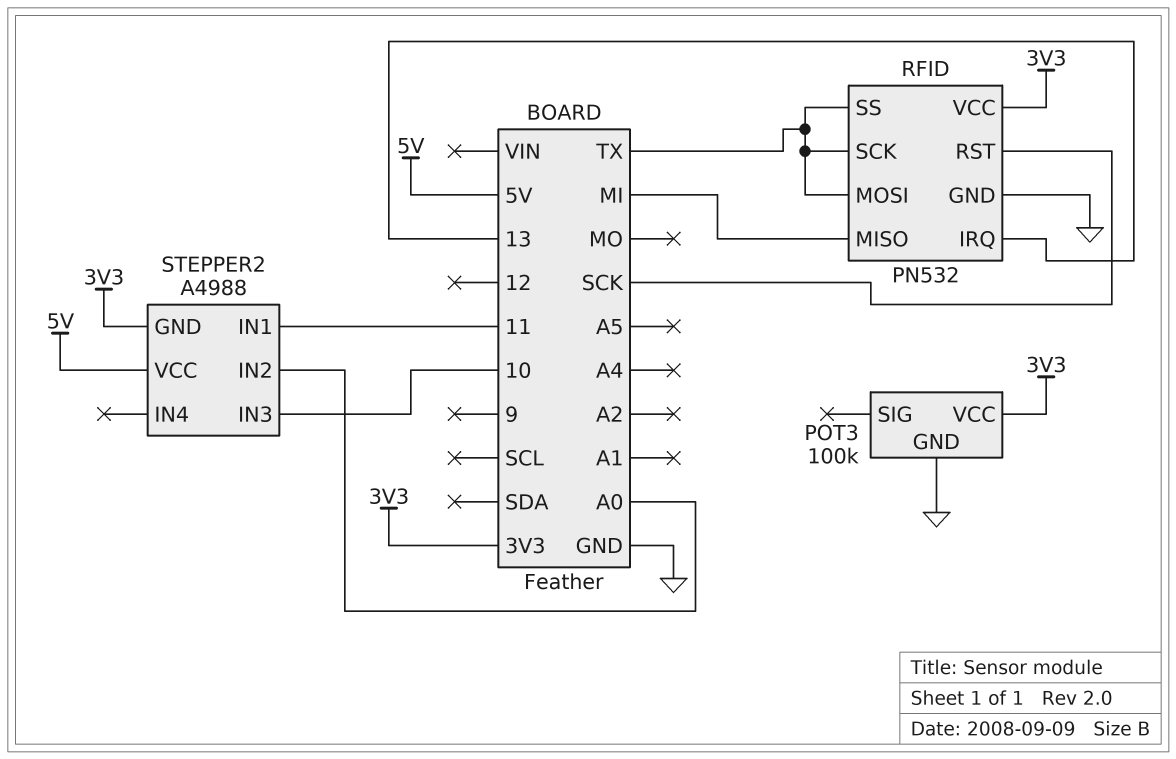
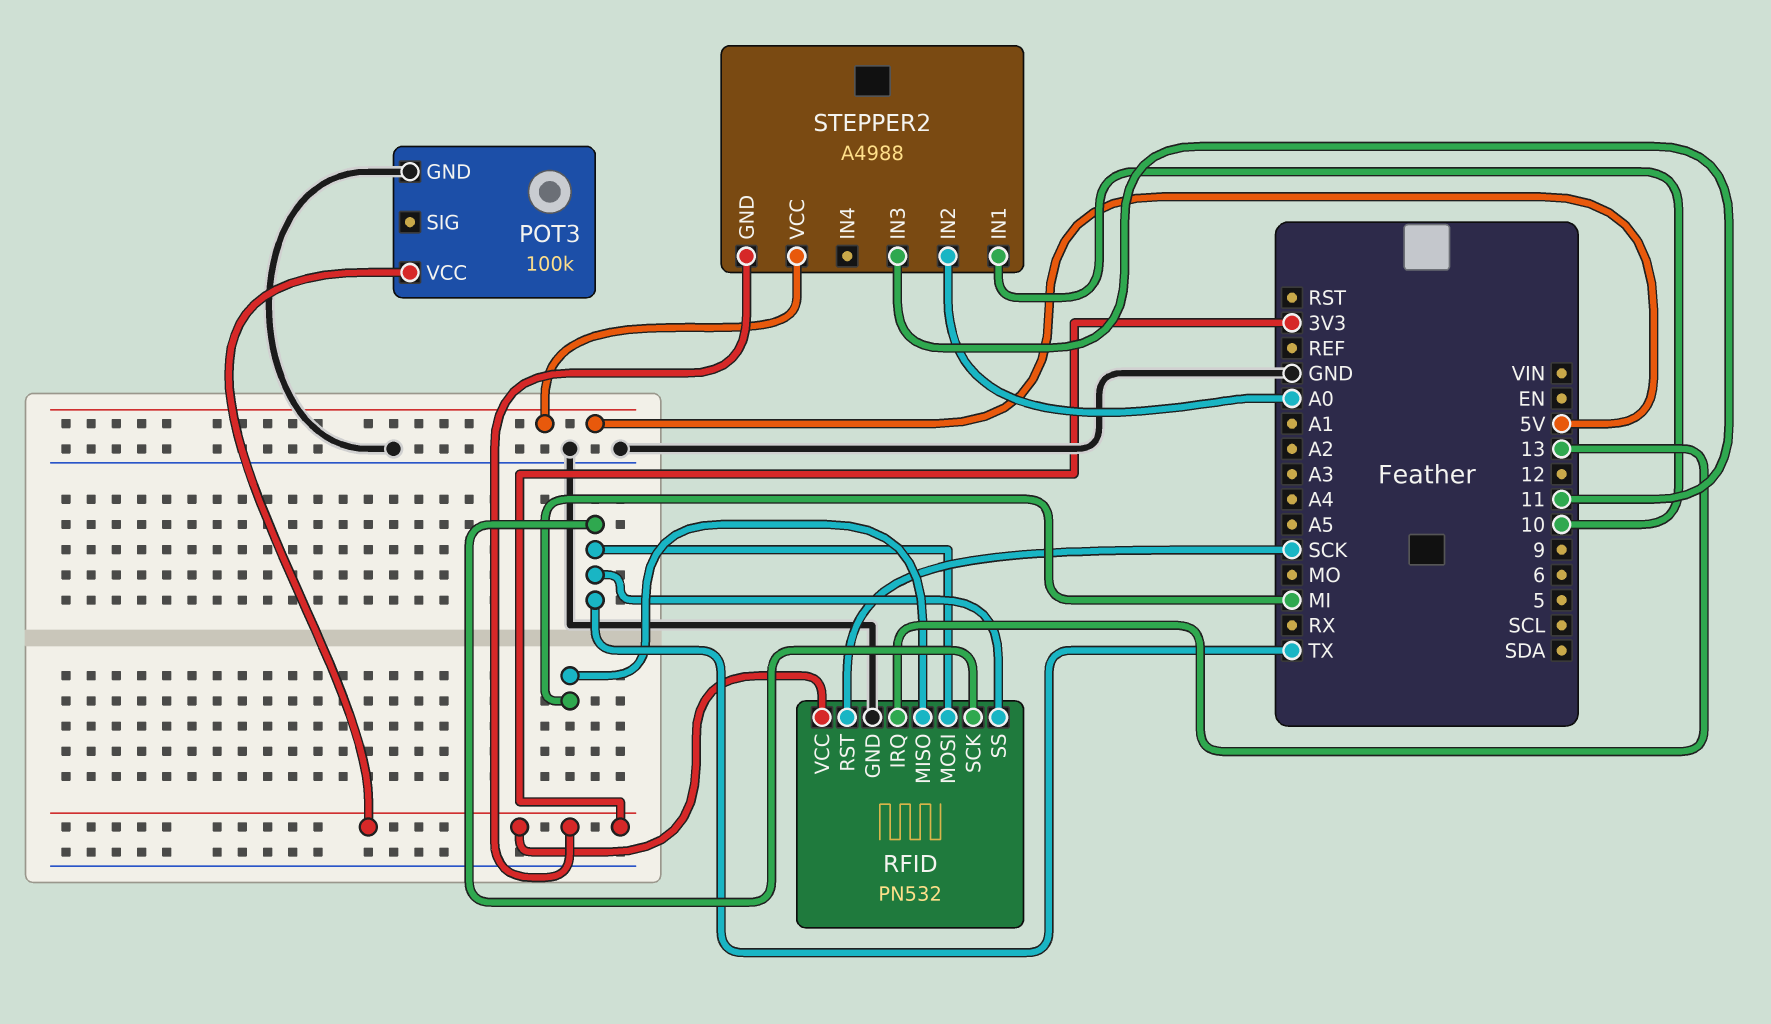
STEPPER2 pin IN1: 11 -> 10
STEPPER2 pin IN3: 10 -> 11

